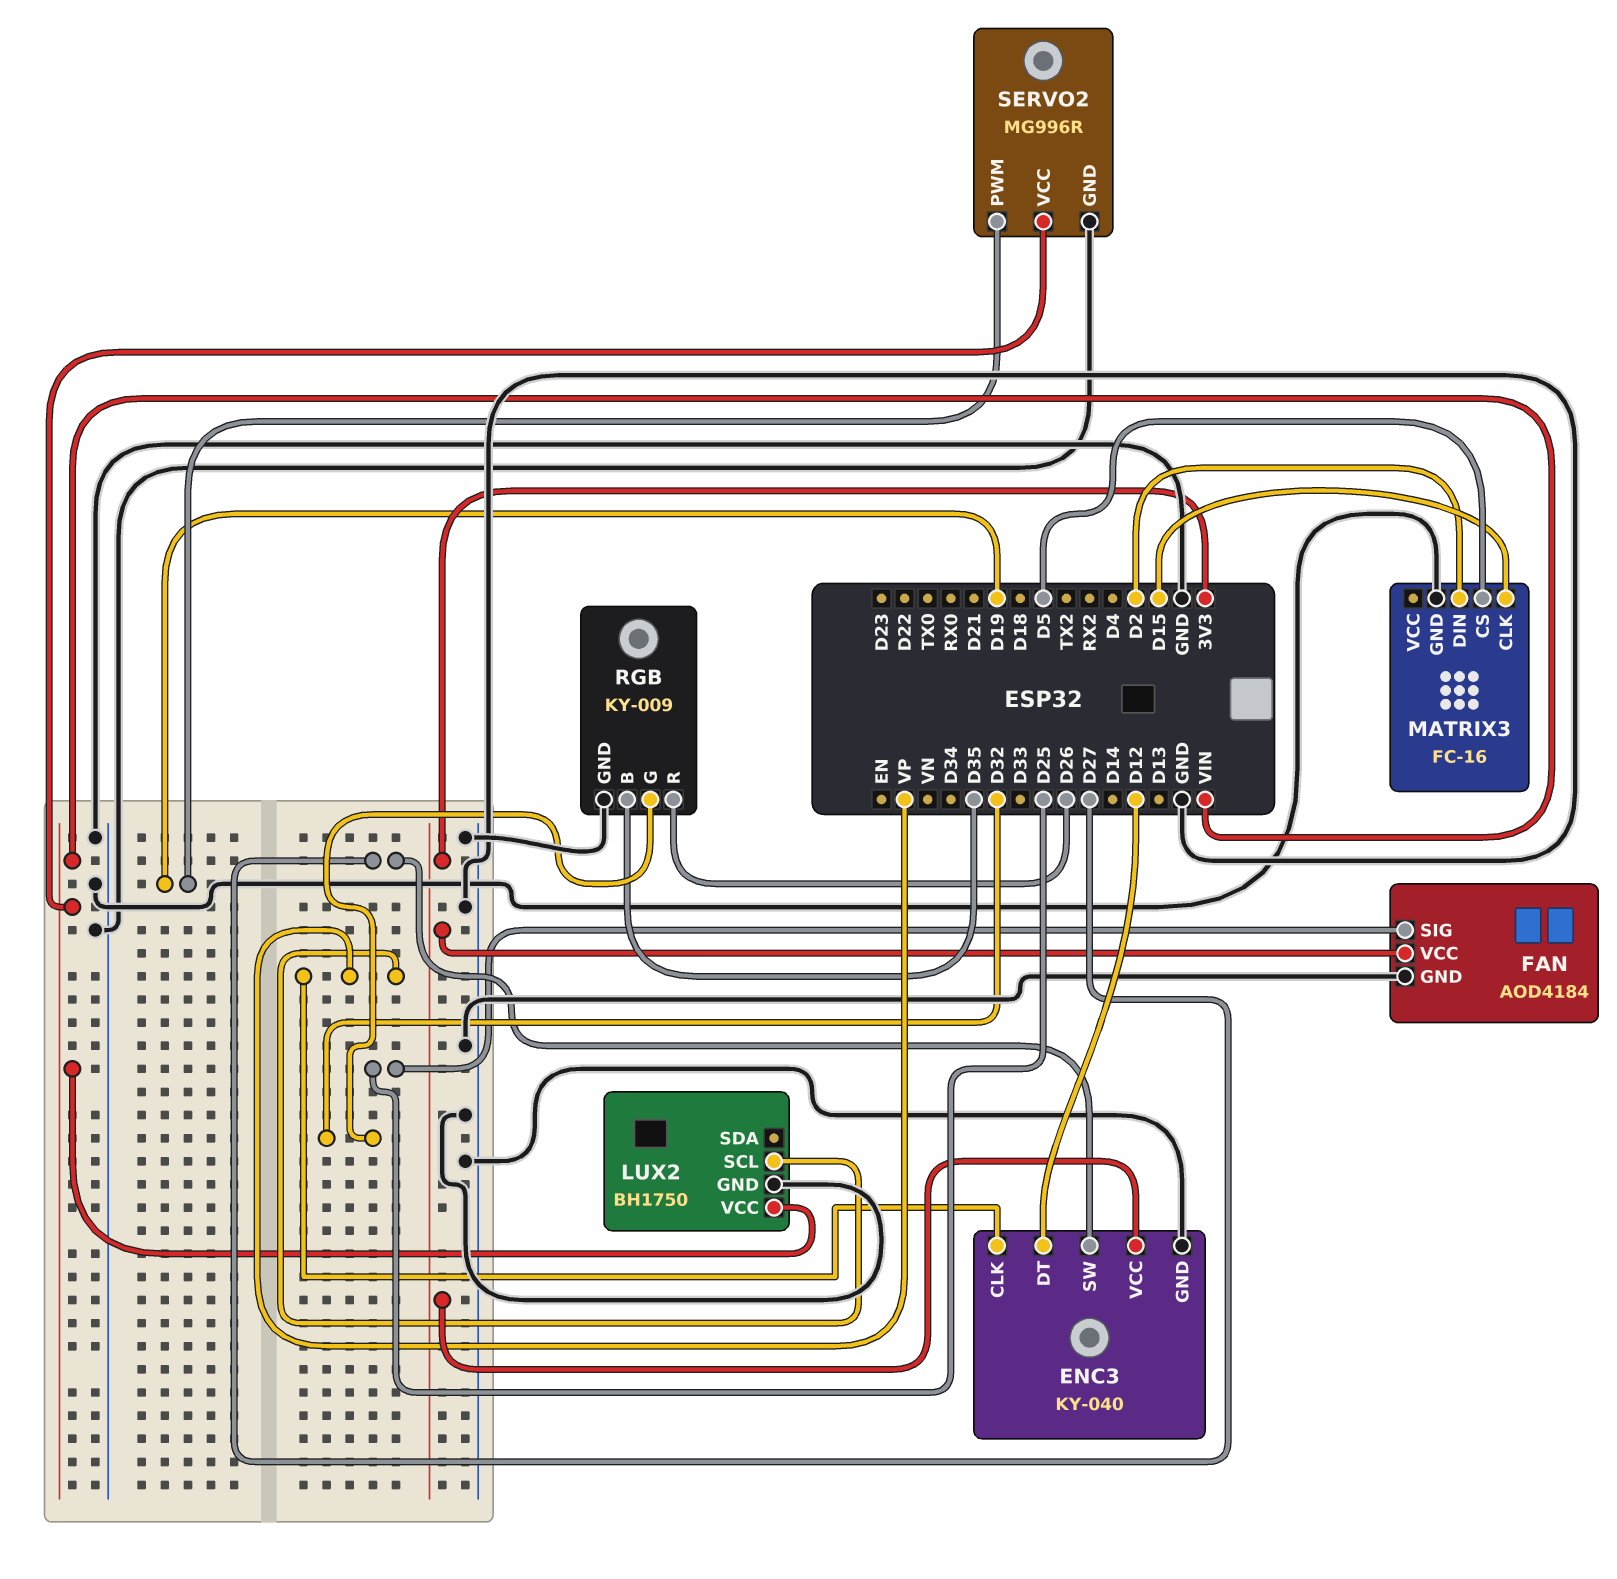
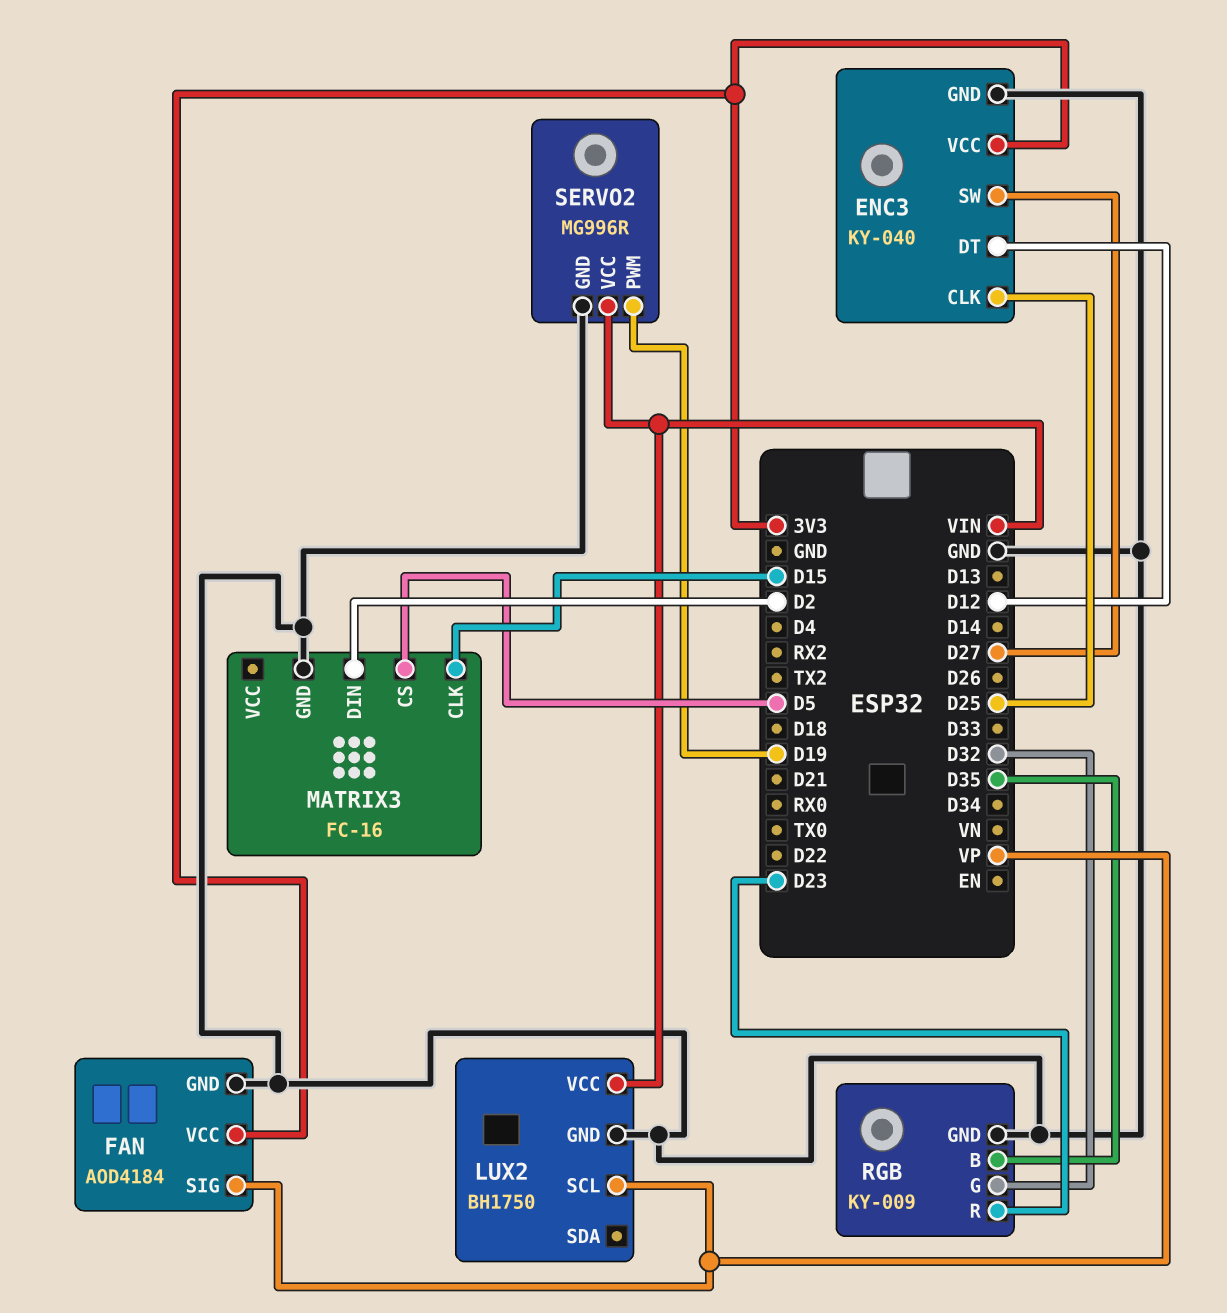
ENC3 pin CLK: VP -> D25
FAN pin SIG: D25 -> VP
RGB pin R: D26 -> D23

